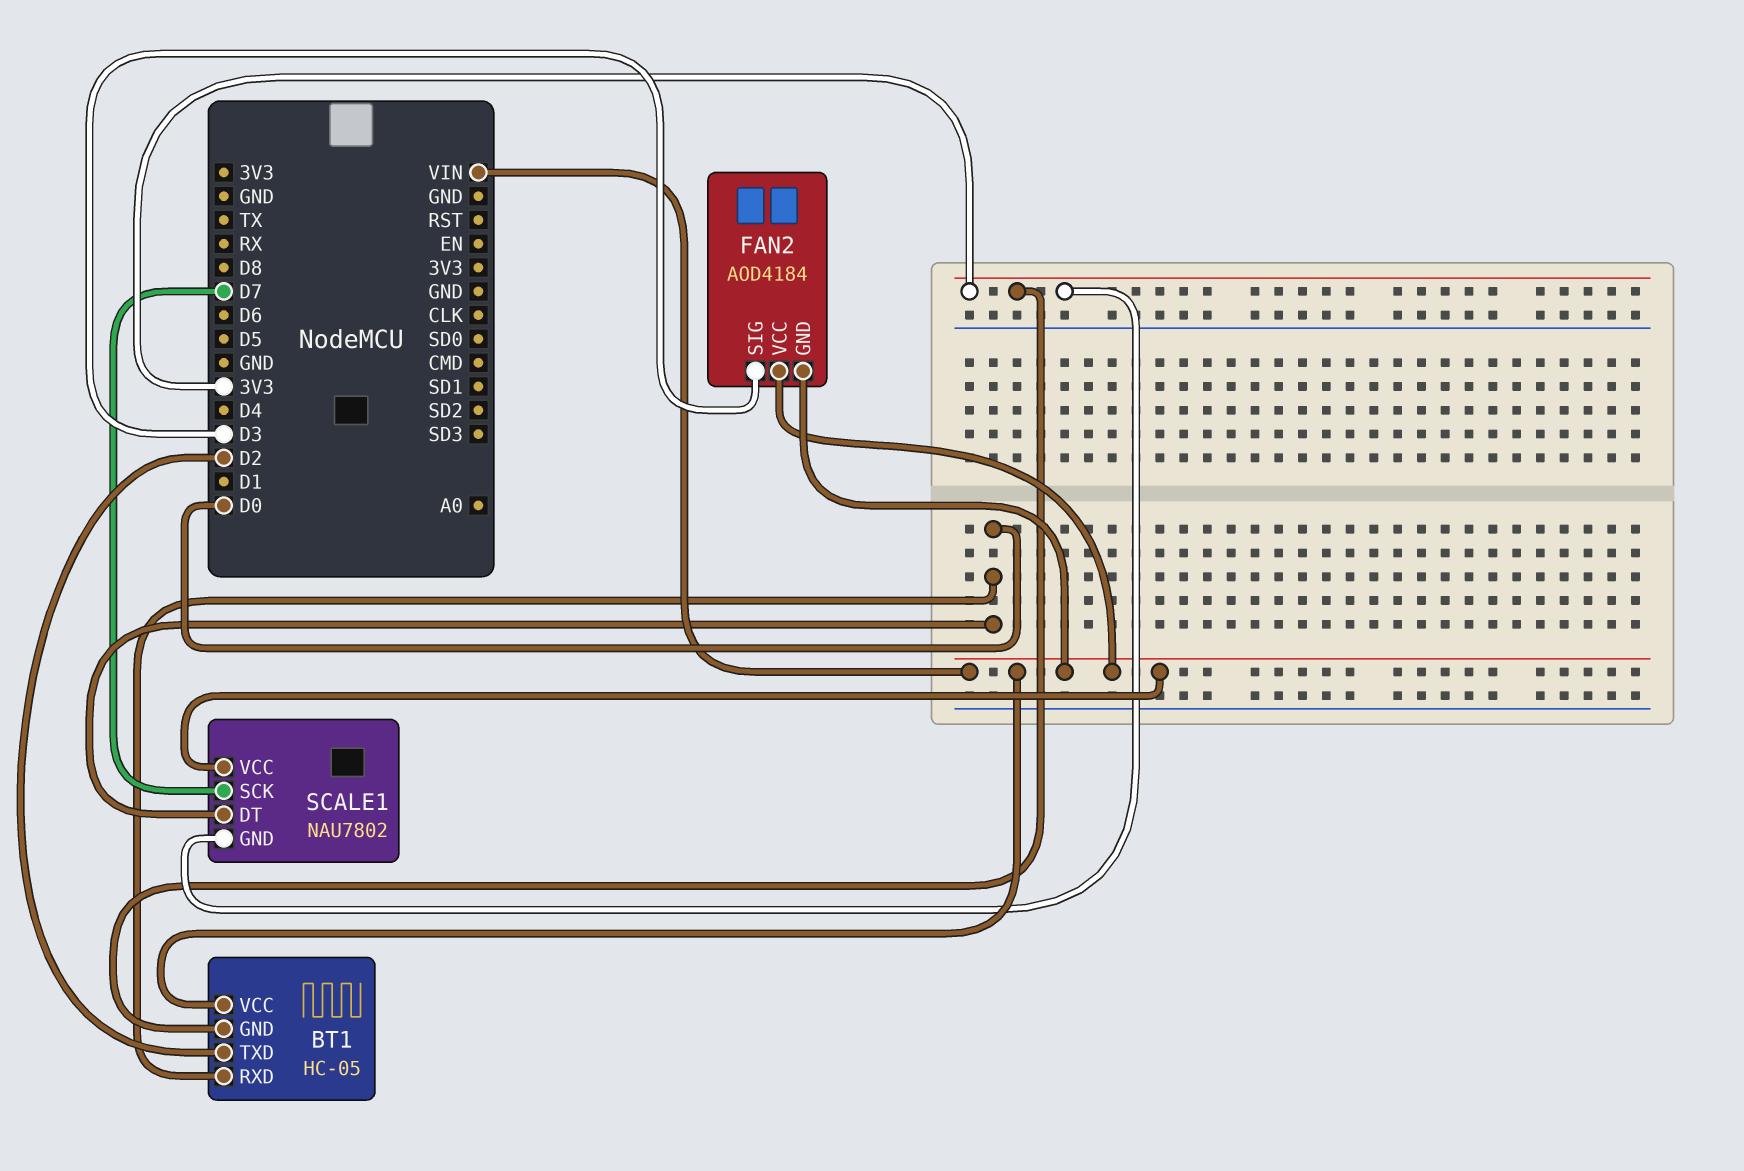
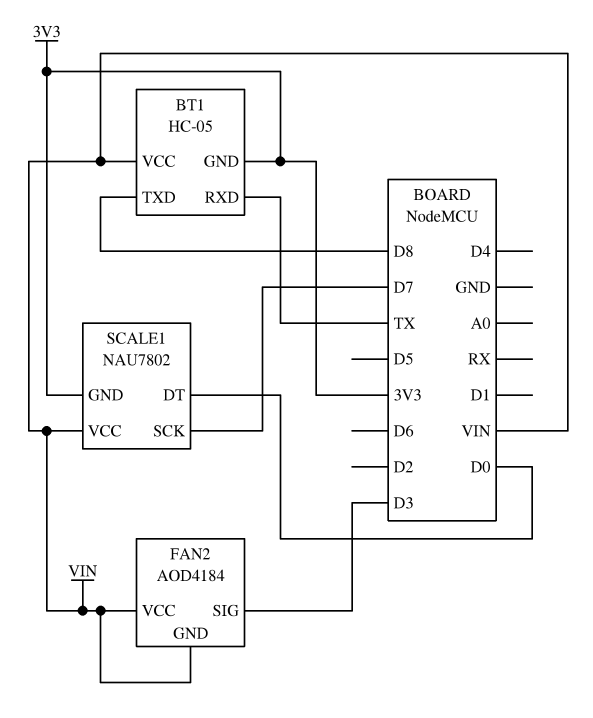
BT1 pin RXD: D0 -> TX
BT1 pin TXD: D2 -> D8

